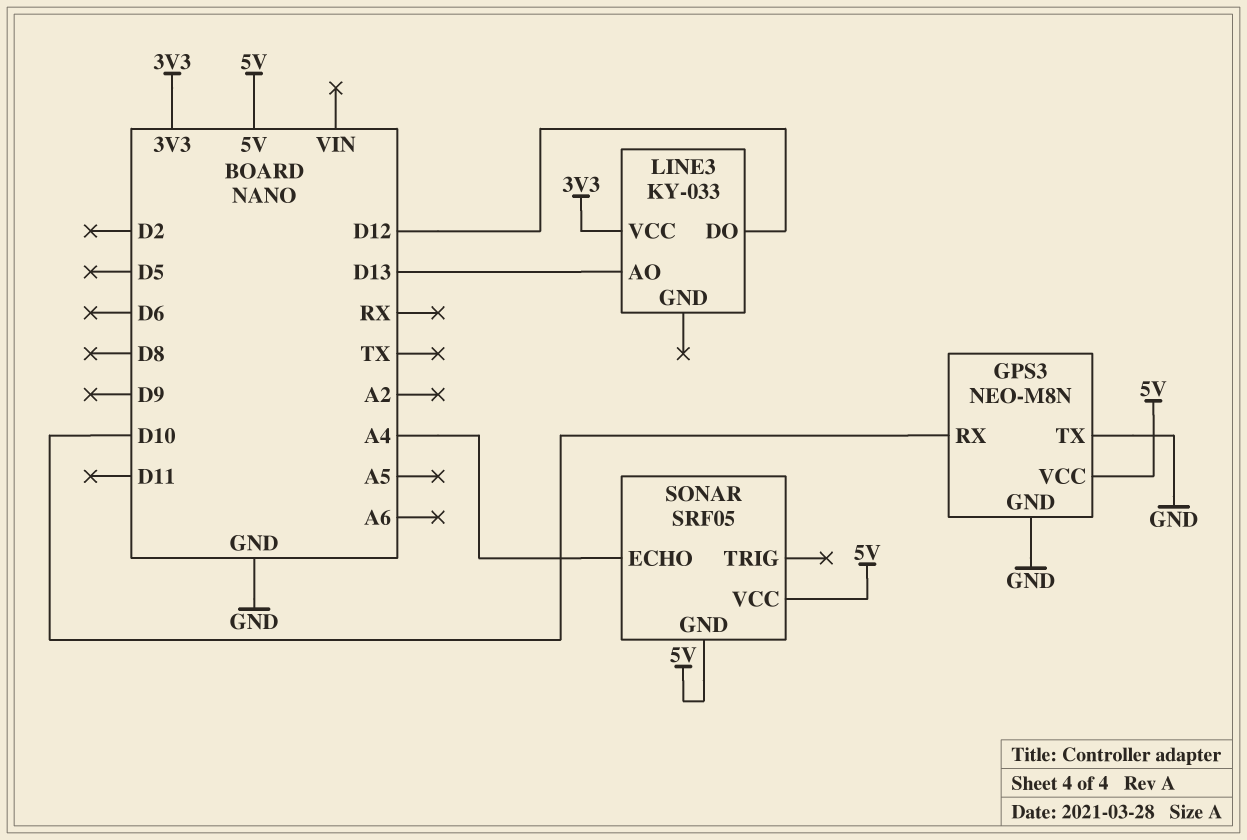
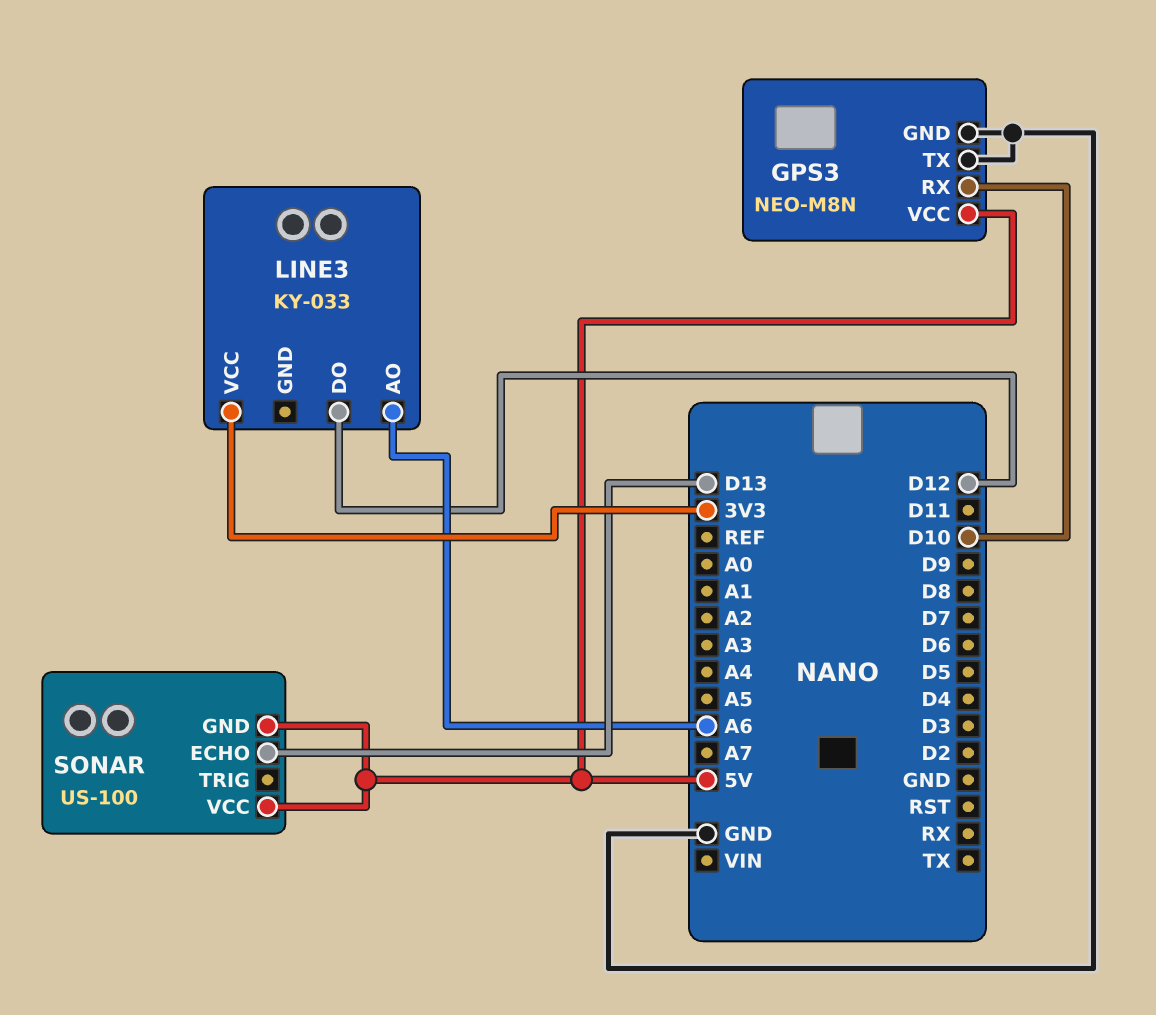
LINE3 pin AO: D13 -> A6
SONAR: SRF05 -> US-100
SONAR pin ECHO: A4 -> D13

